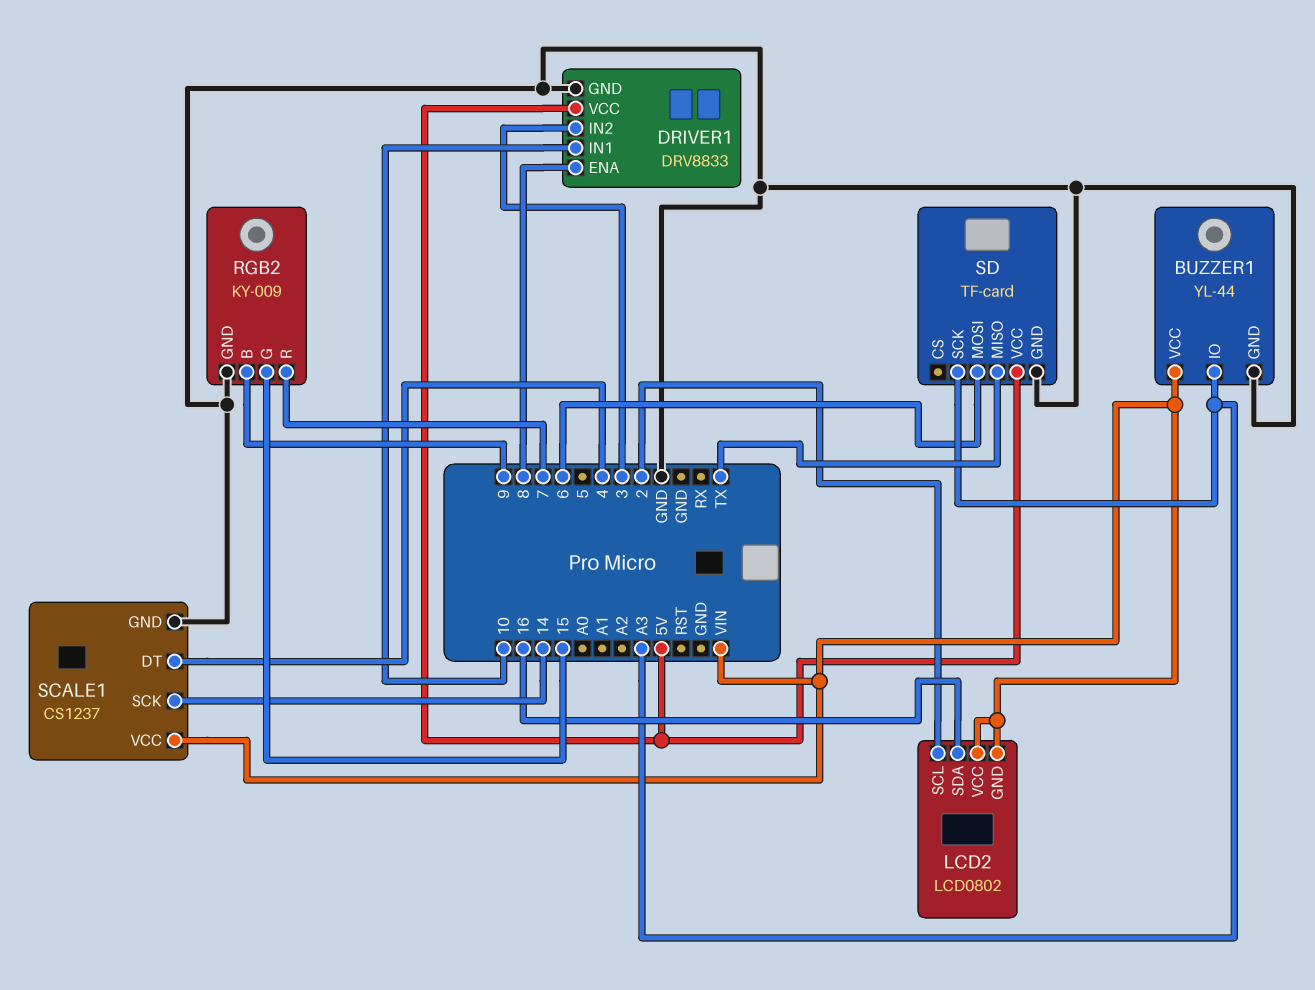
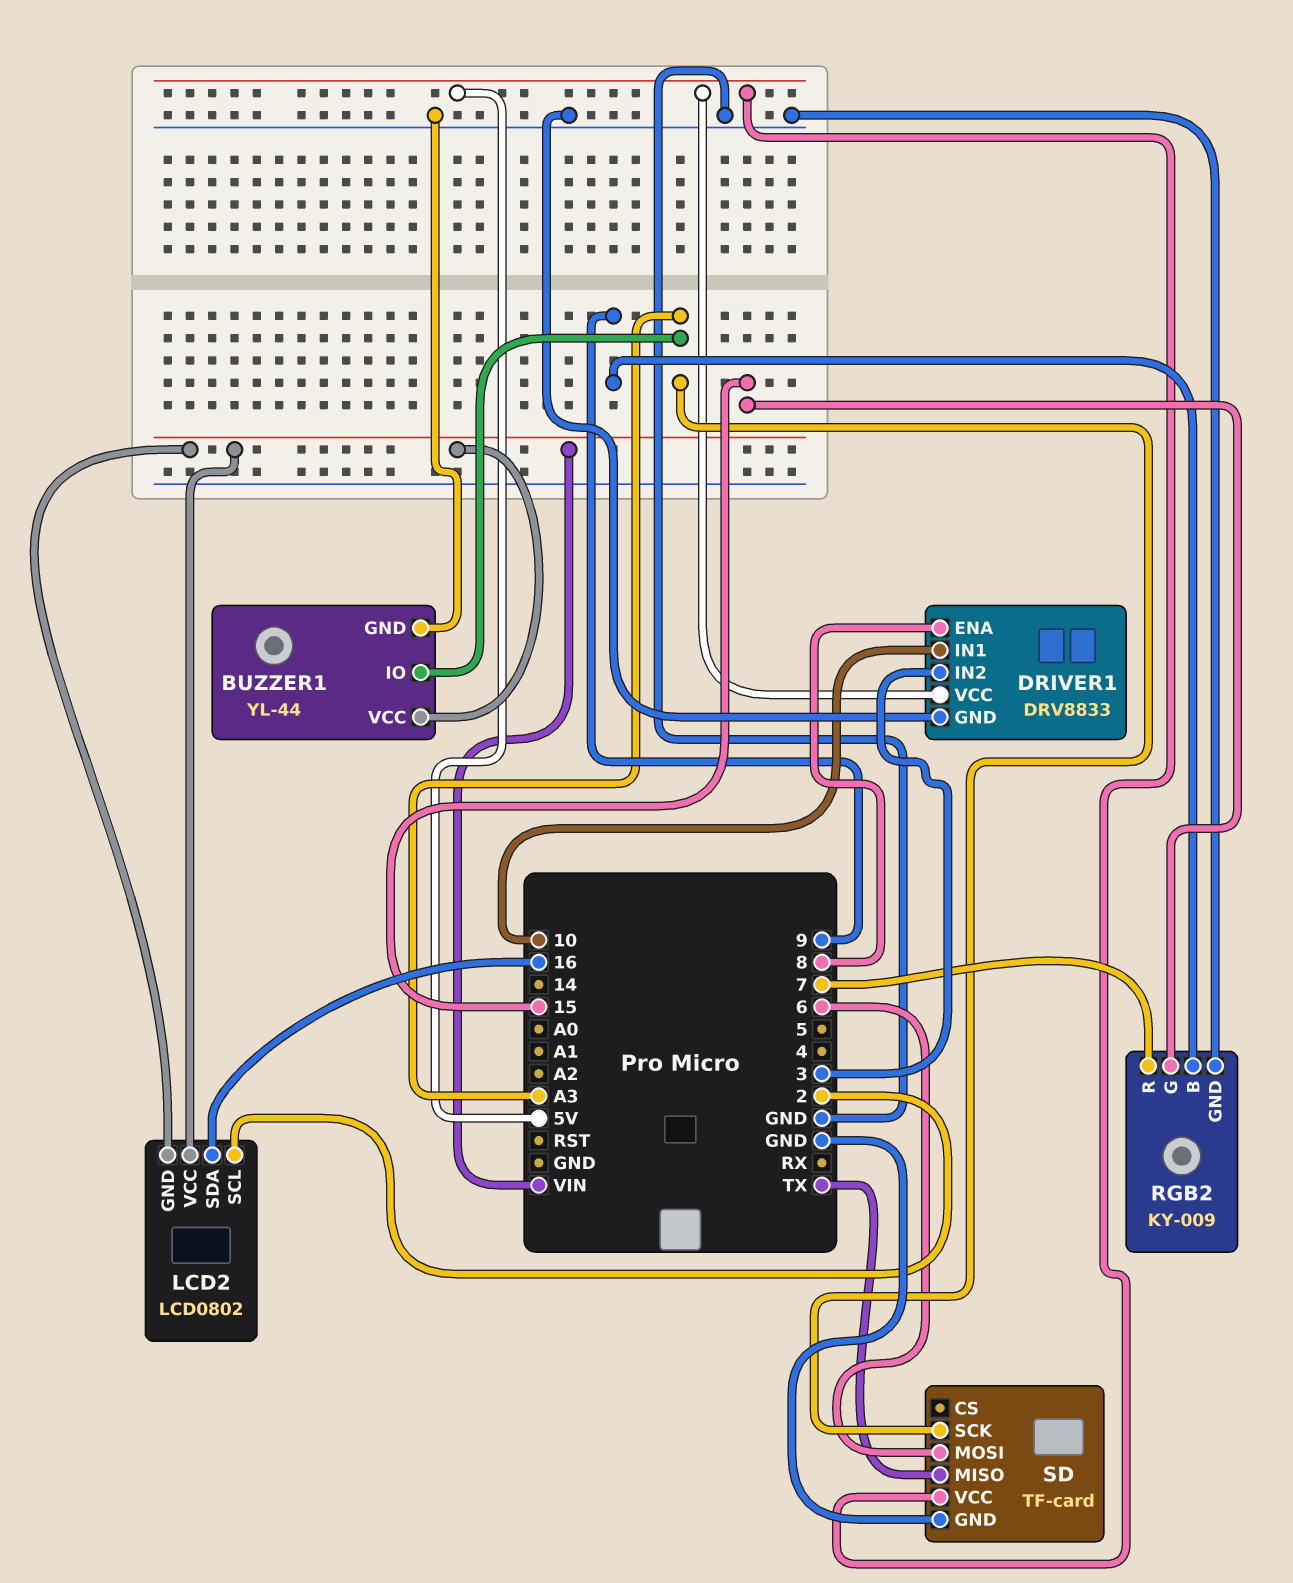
SCALE1: CS1237 -> none
SCALE1 pin DT: 4 -> none
SCALE1 pin GND: GND -> none
SCALE1 pin SCK: 14 -> none
SCALE1 pin VCC: VIN -> none

